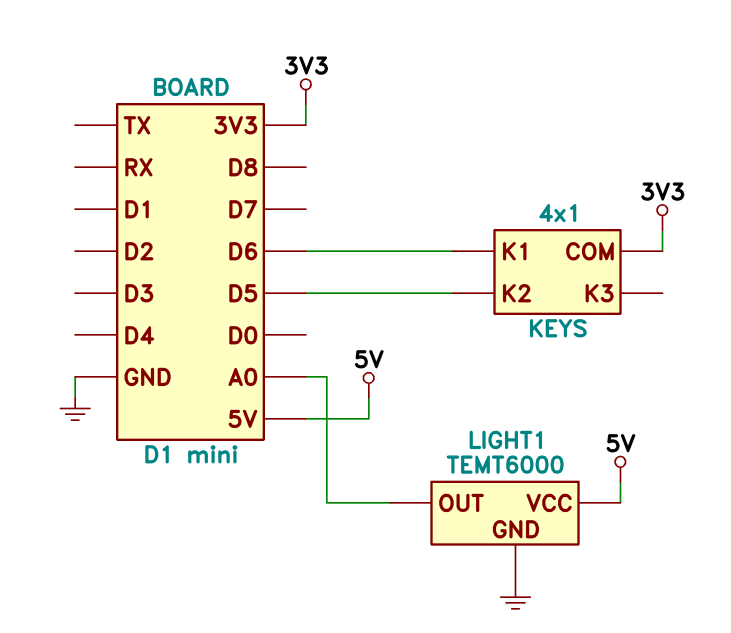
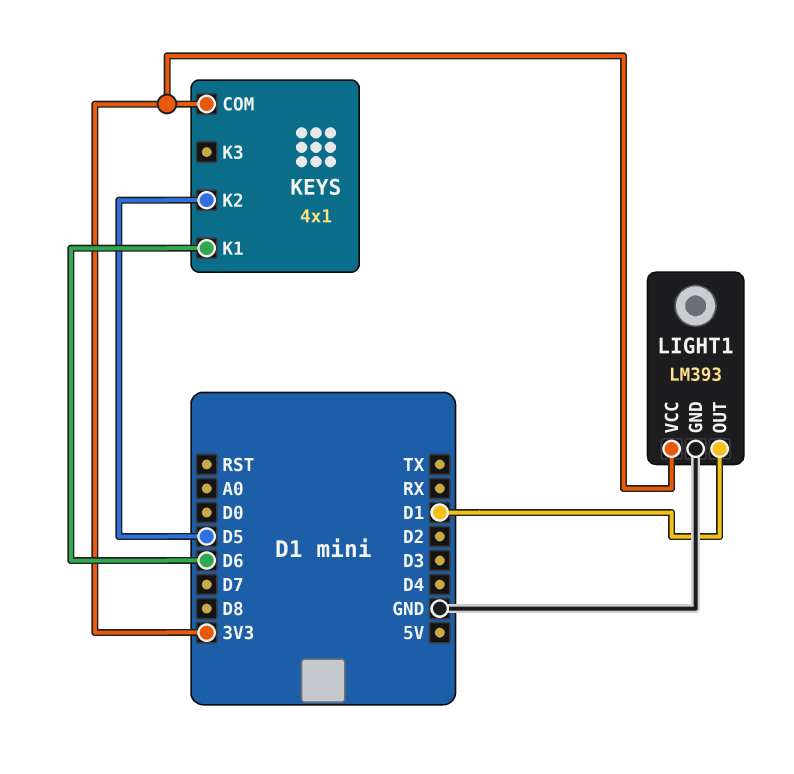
LIGHT1: TEMT6000 -> LM393
LIGHT1 pin OUT: A0 -> D1
LIGHT1 pin VCC: 5V -> 3V3

